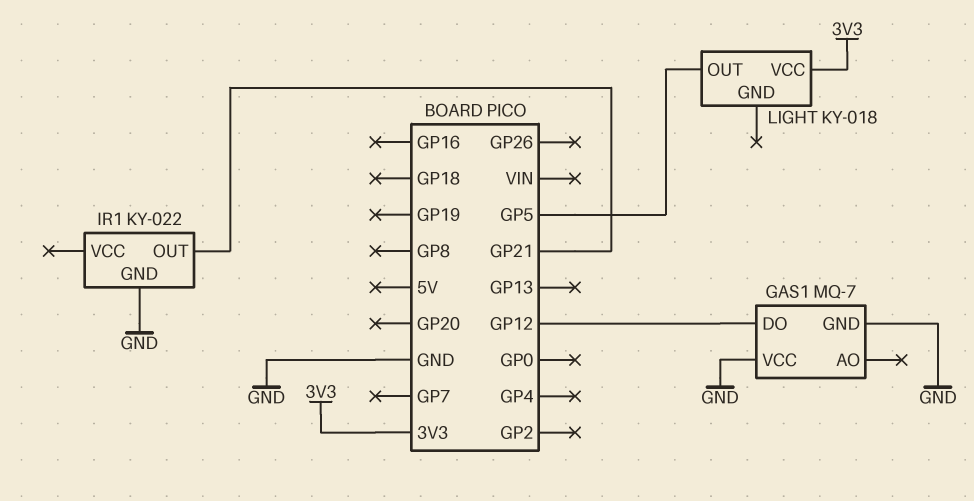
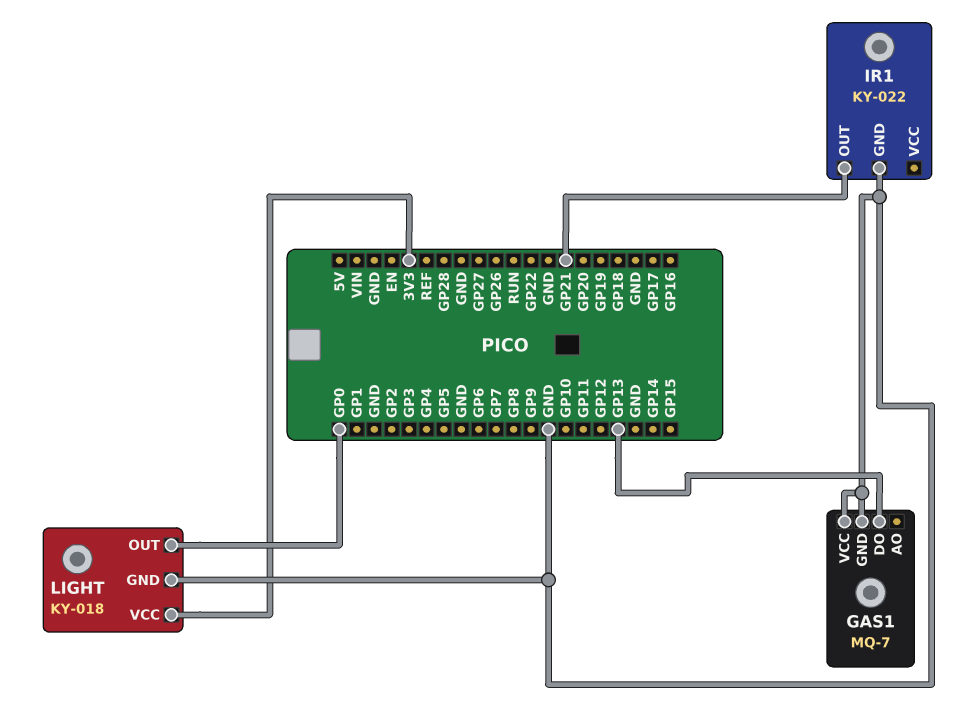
GAS1 pin DO: GP12 -> GP13
LIGHT pin GND: none -> GND
LIGHT pin OUT: GP5 -> GP0

